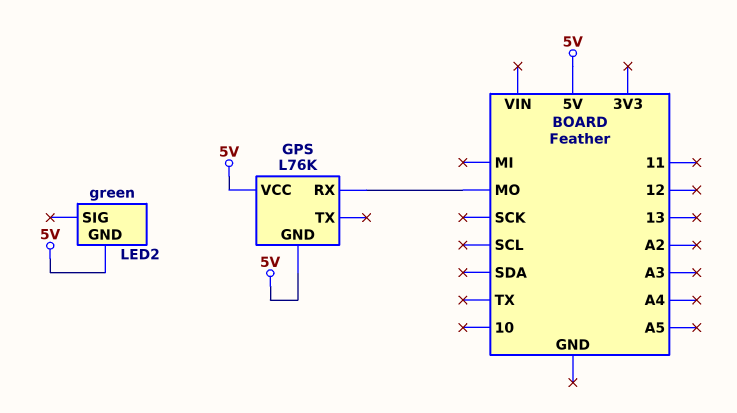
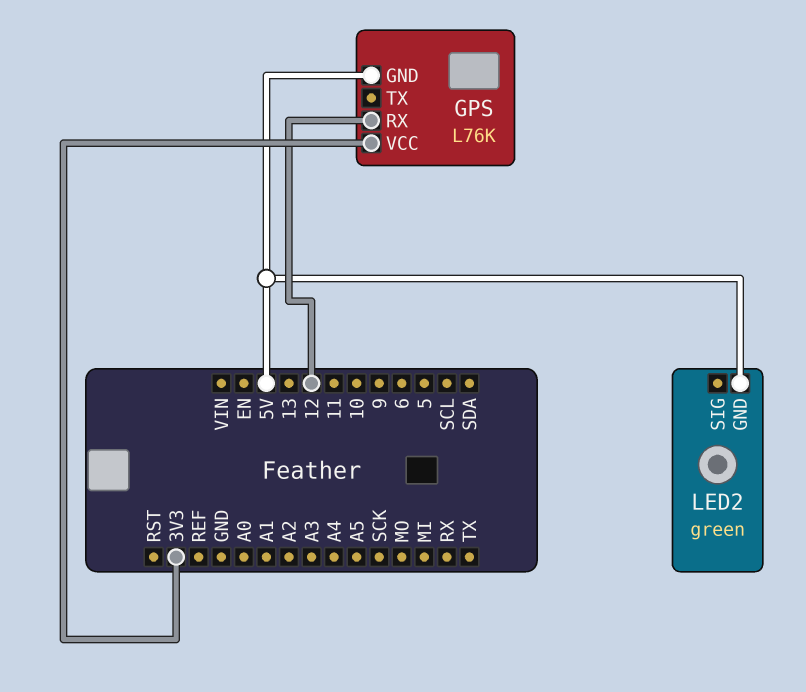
GPS pin RX: MO -> 12
GPS pin VCC: 5V -> 3V3

